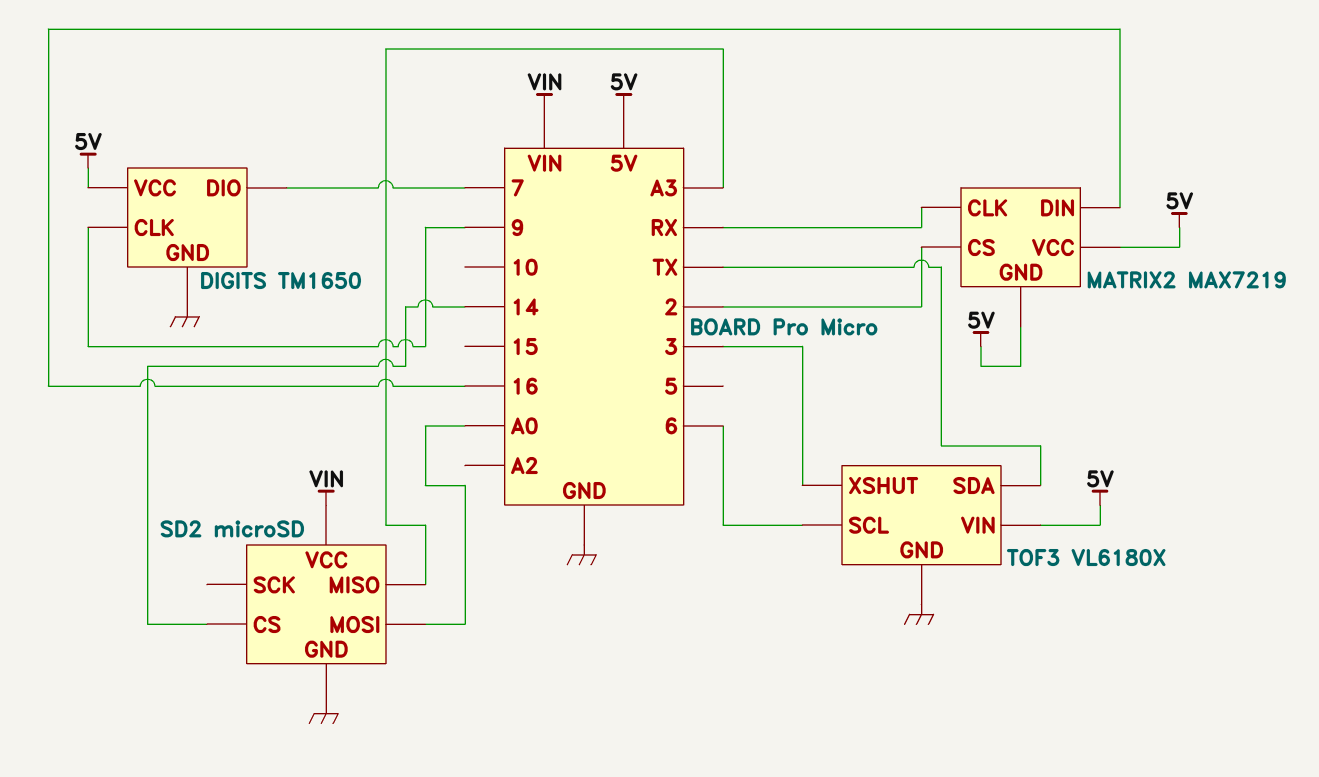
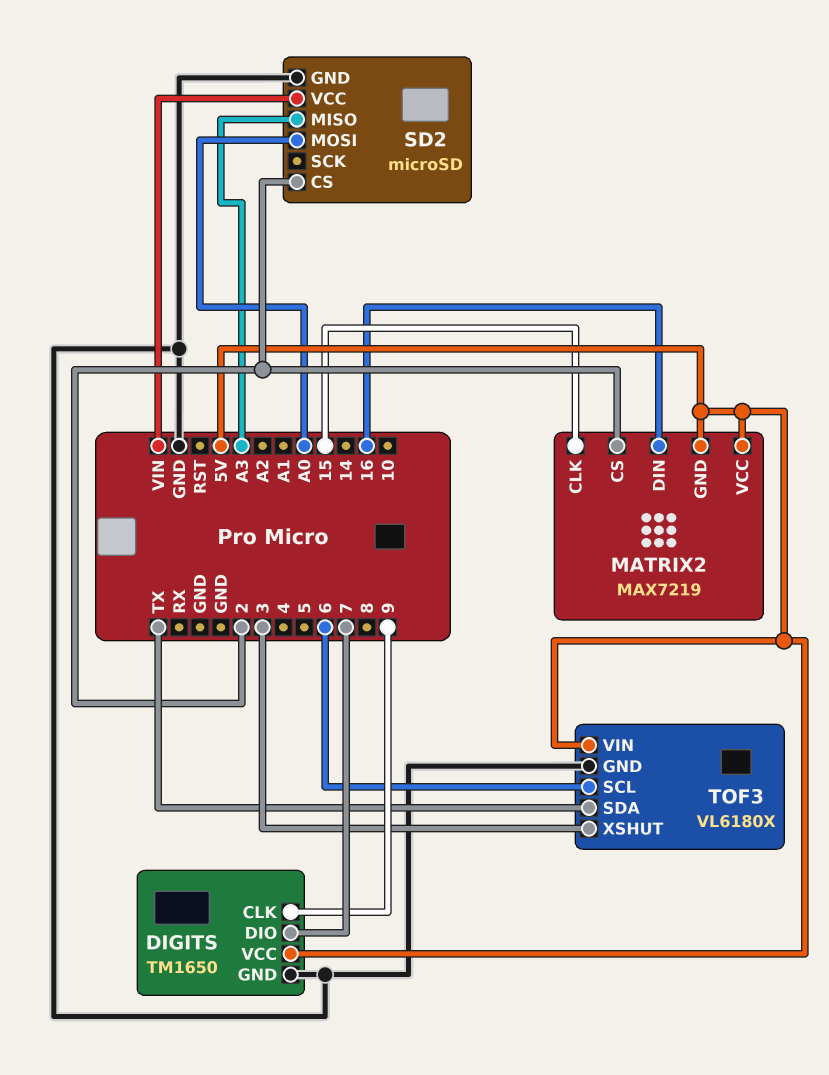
MATRIX2 pin CLK: RX -> 15
SD2 pin CS: 14 -> 2

